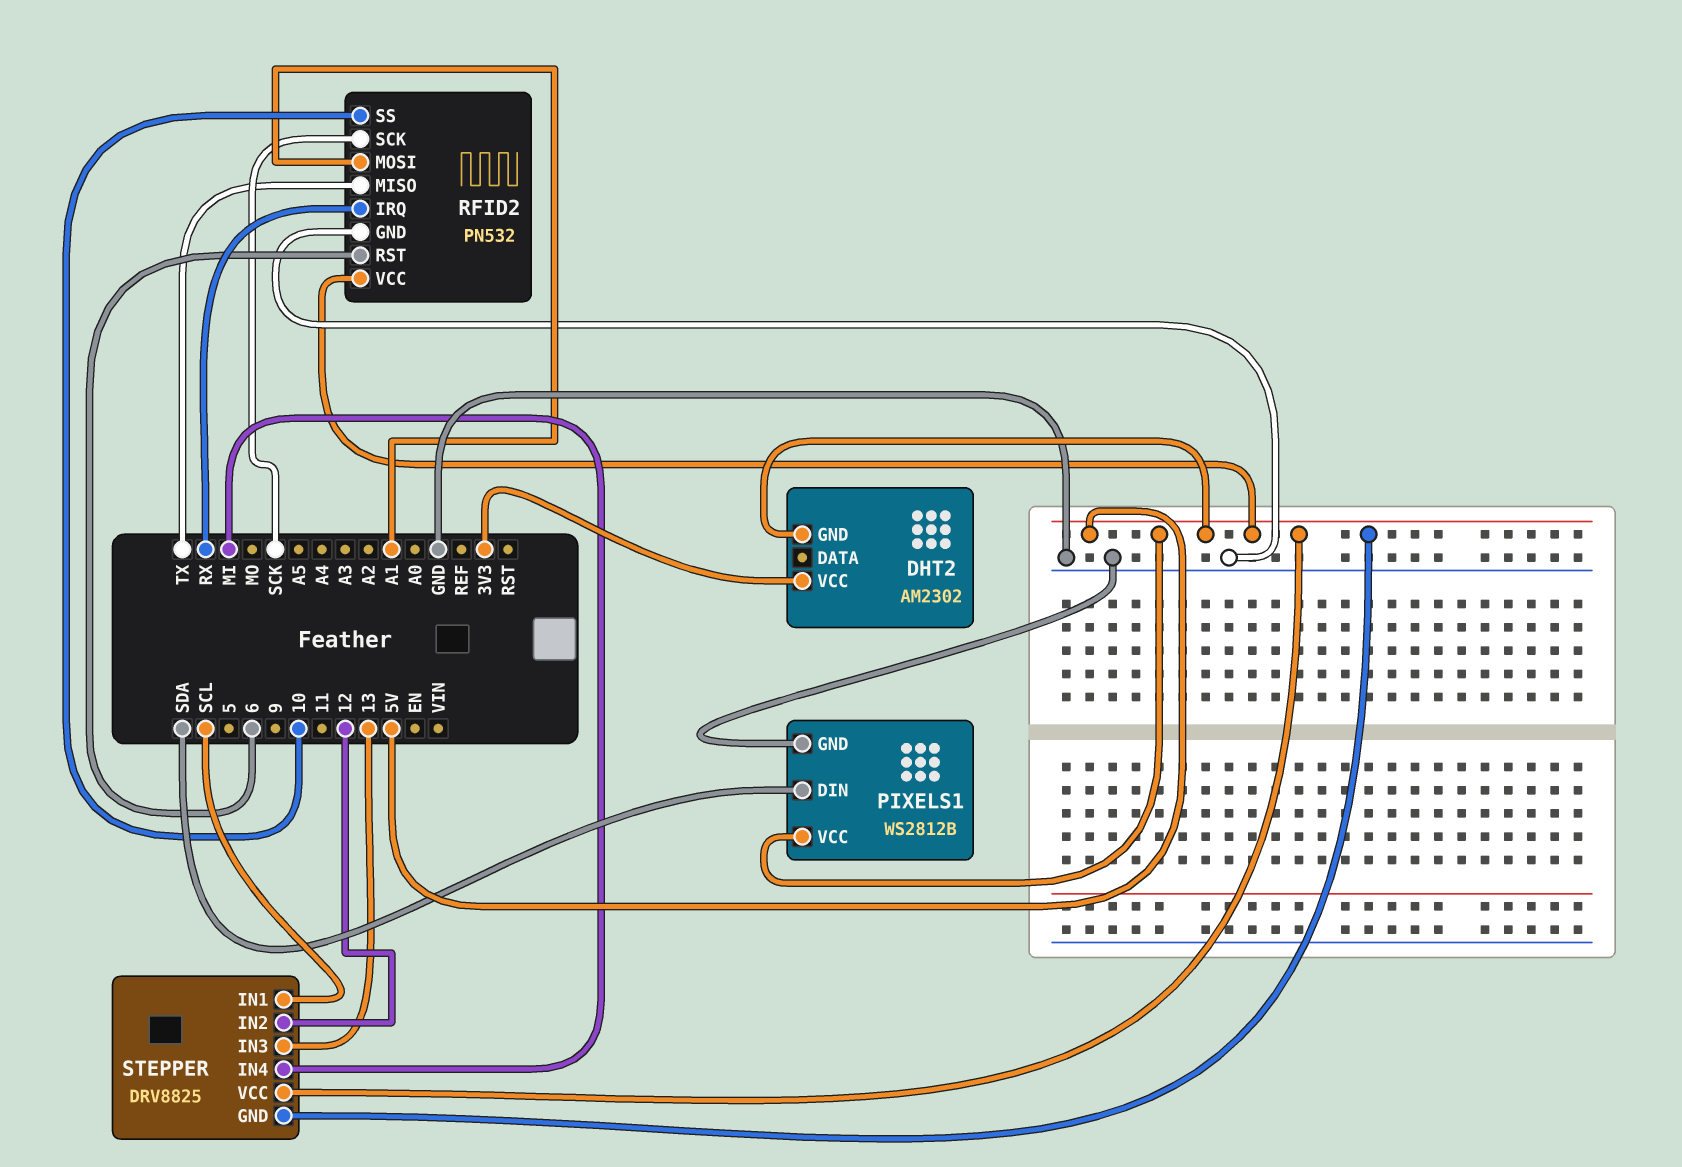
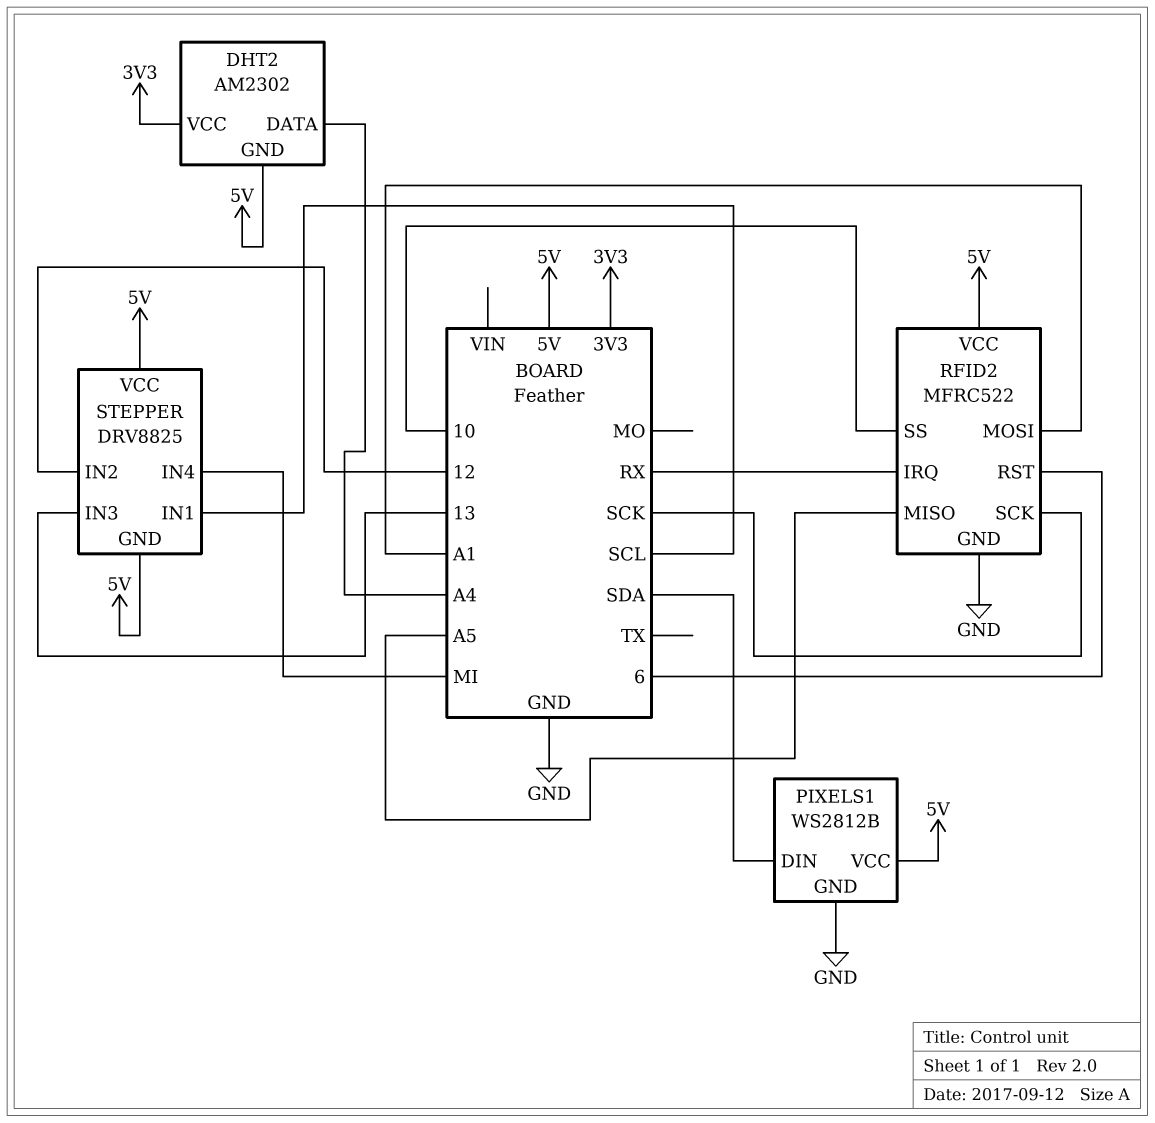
DHT2 pin DATA: none -> A4
RFID2: PN532 -> MFRC522
RFID2 pin MISO: TX -> A5

